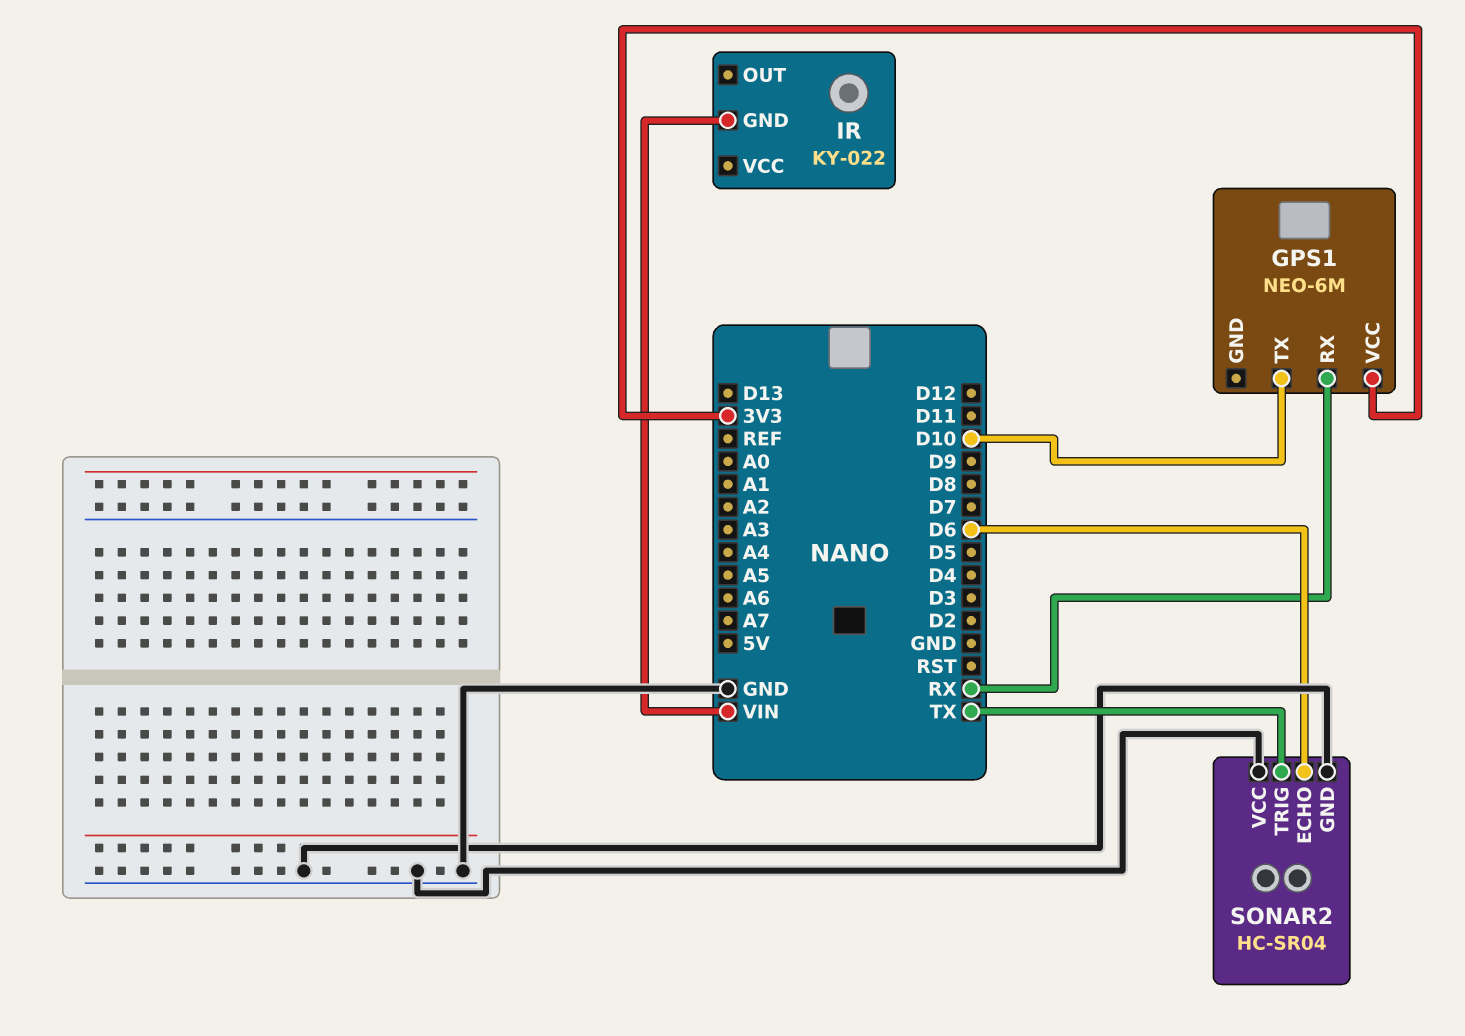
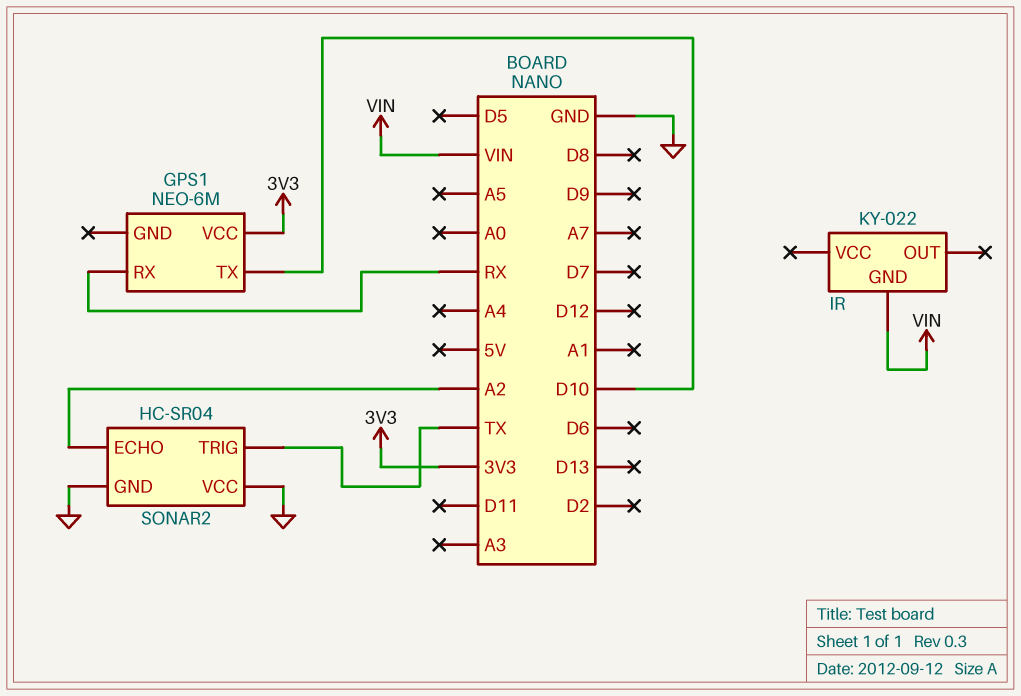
SONAR2 pin ECHO: D6 -> A2

